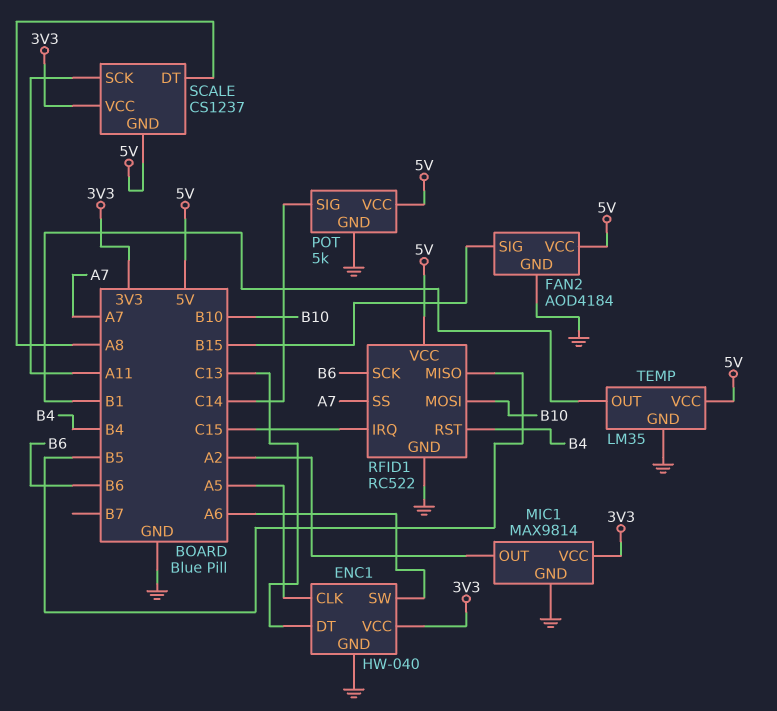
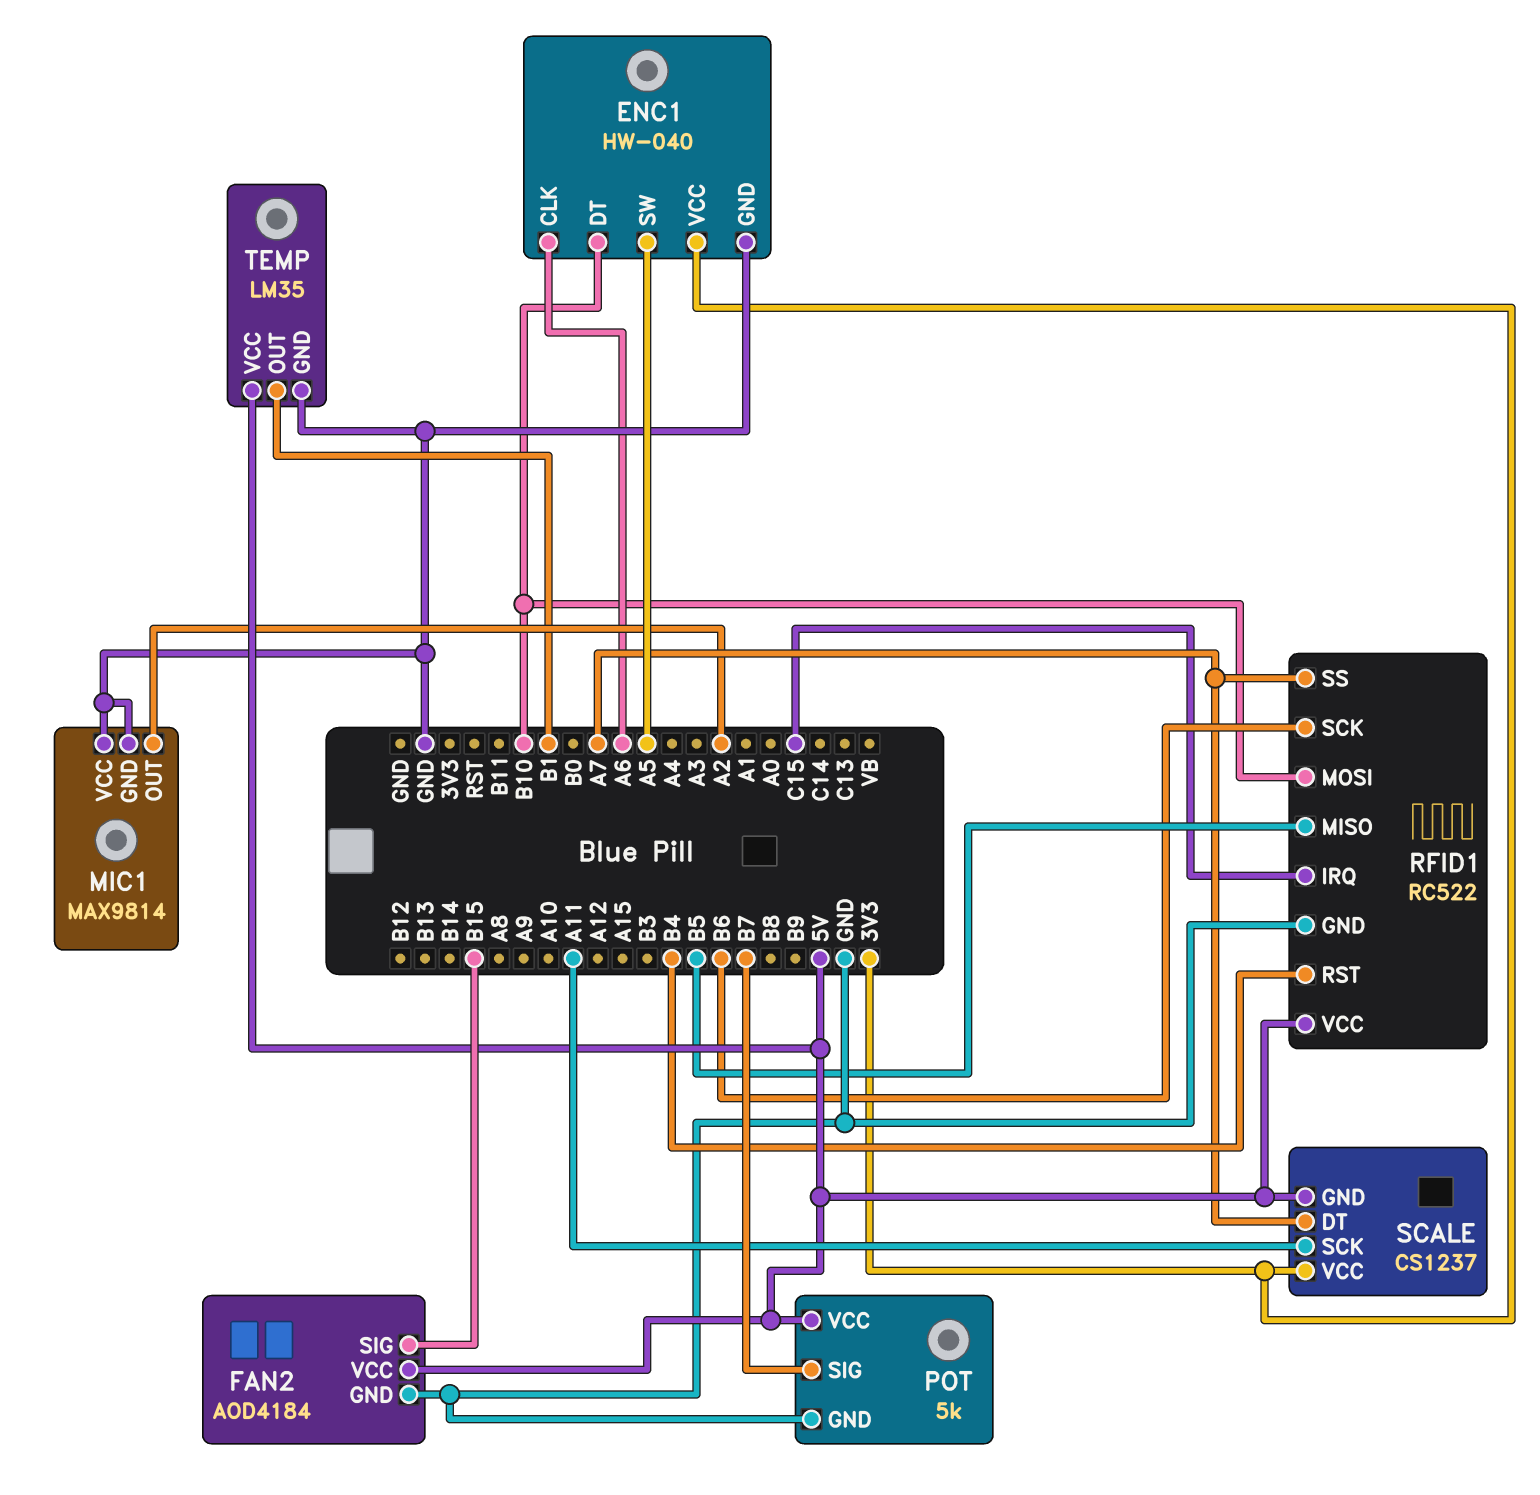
ENC1 pin CLK: A5 -> A6
ENC1 pin DT: C13 -> B10
ENC1 pin SW: A6 -> A5
MIC1 pin VCC: 3V3 -> GND
POT pin SIG: C14 -> B7
SCALE pin DT: A8 -> A7

